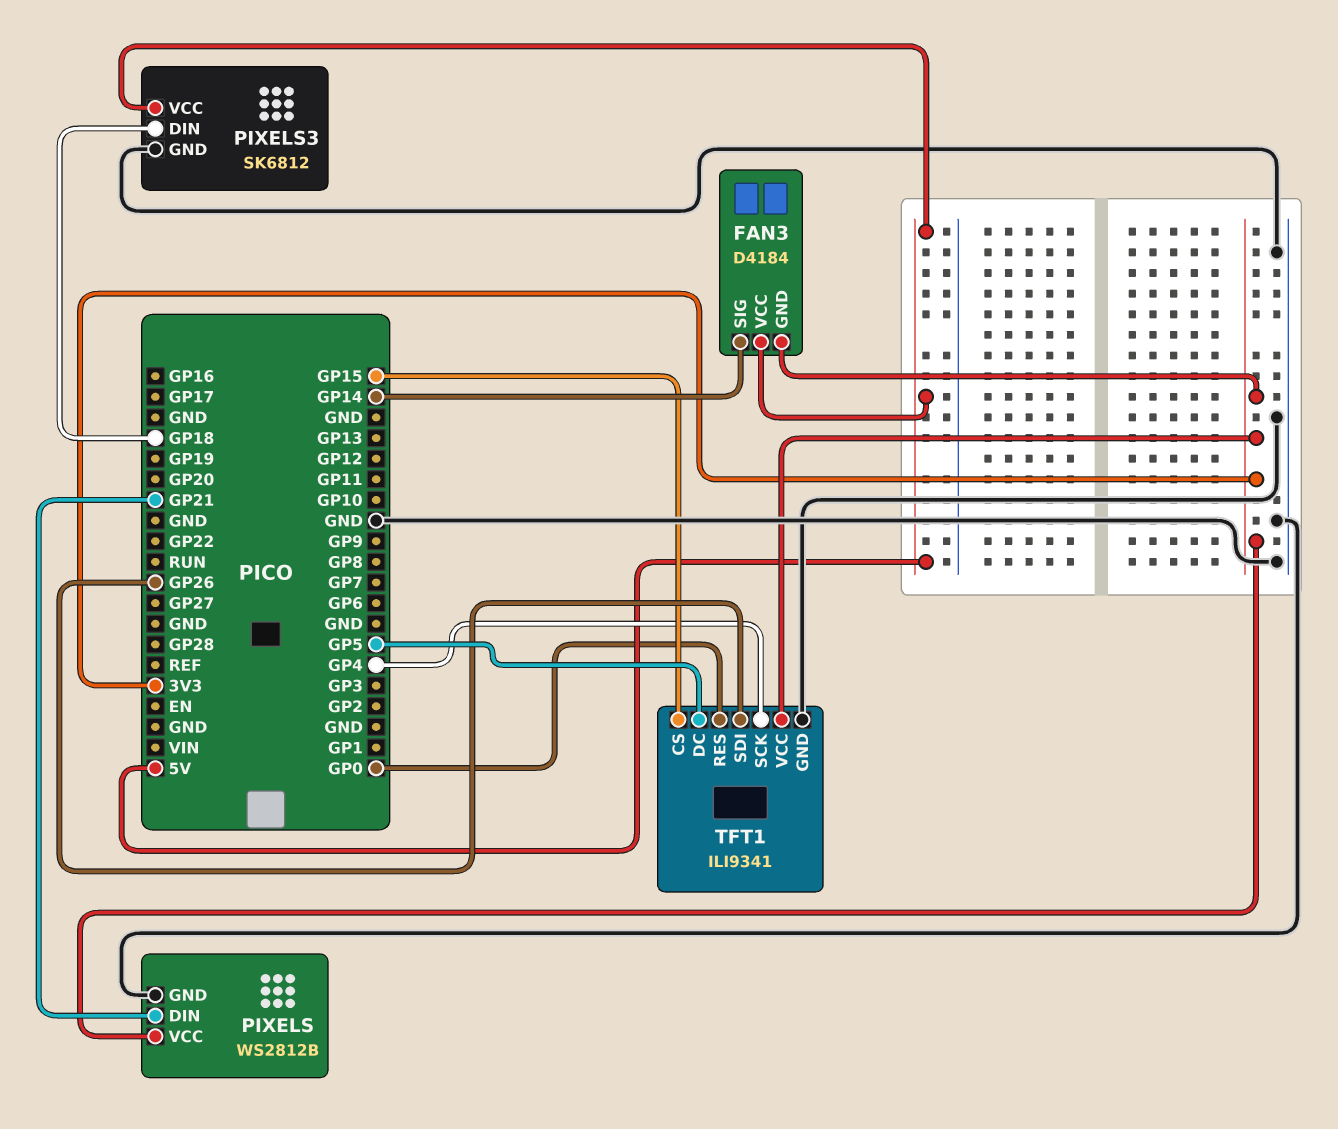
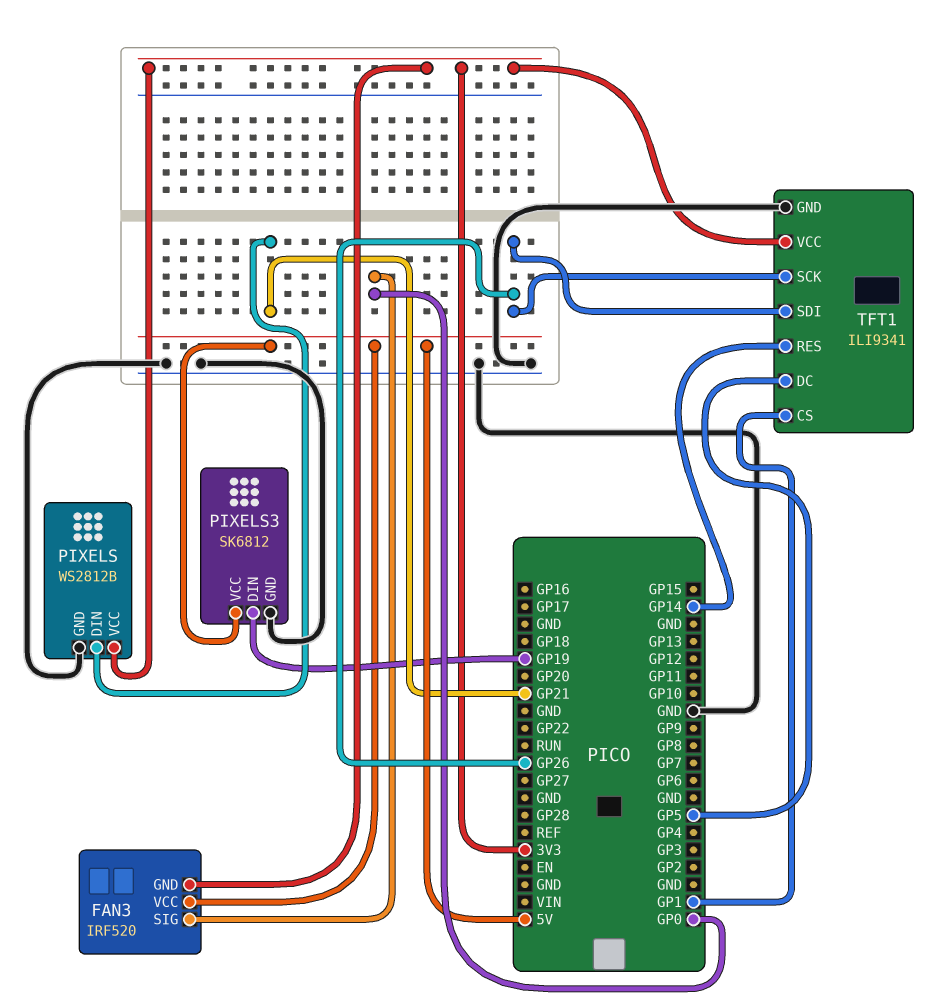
FAN3: D4184 -> IRF520
FAN3 pin SIG: GP14 -> GP0
PIXELS3 pin DIN: GP18 -> GP19
TFT1 pin CS: GP15 -> GP1
TFT1 pin RES: GP0 -> GP14
TFT1 pin SCK: GP4 -> GP26

